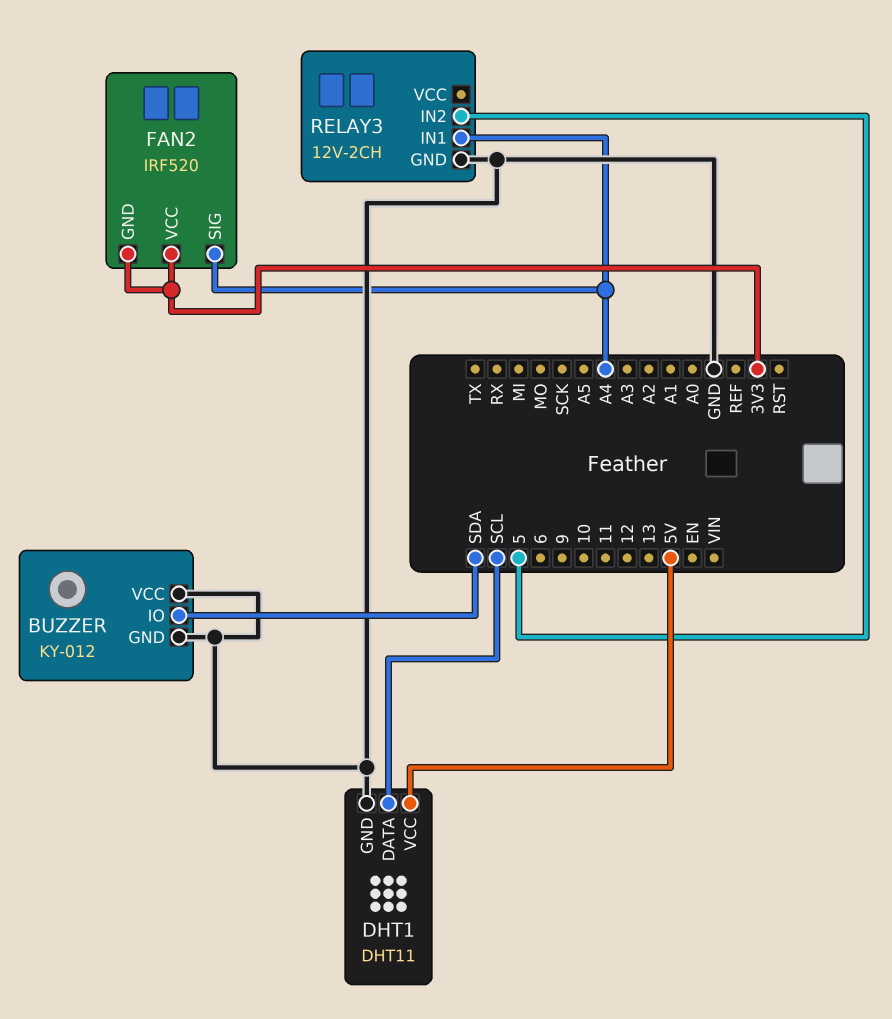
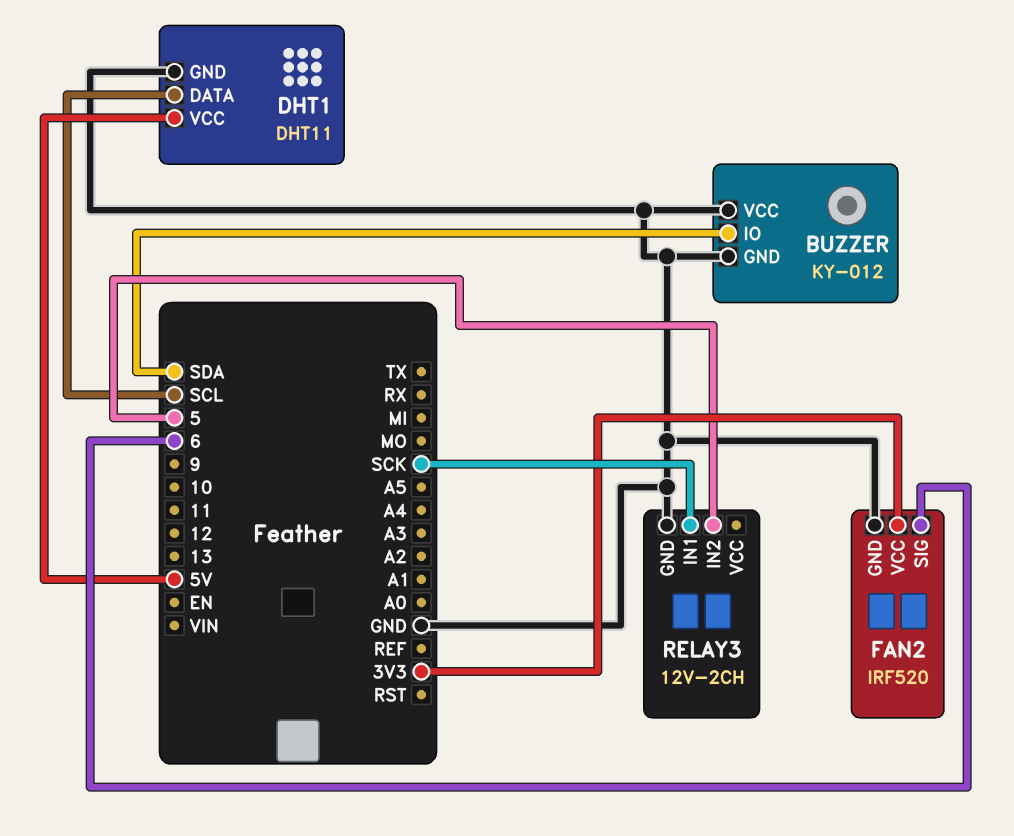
FAN2 pin GND: 3V3 -> GND
FAN2 pin SIG: A4 -> 6
RELAY3 pin IN1: A4 -> SCK

